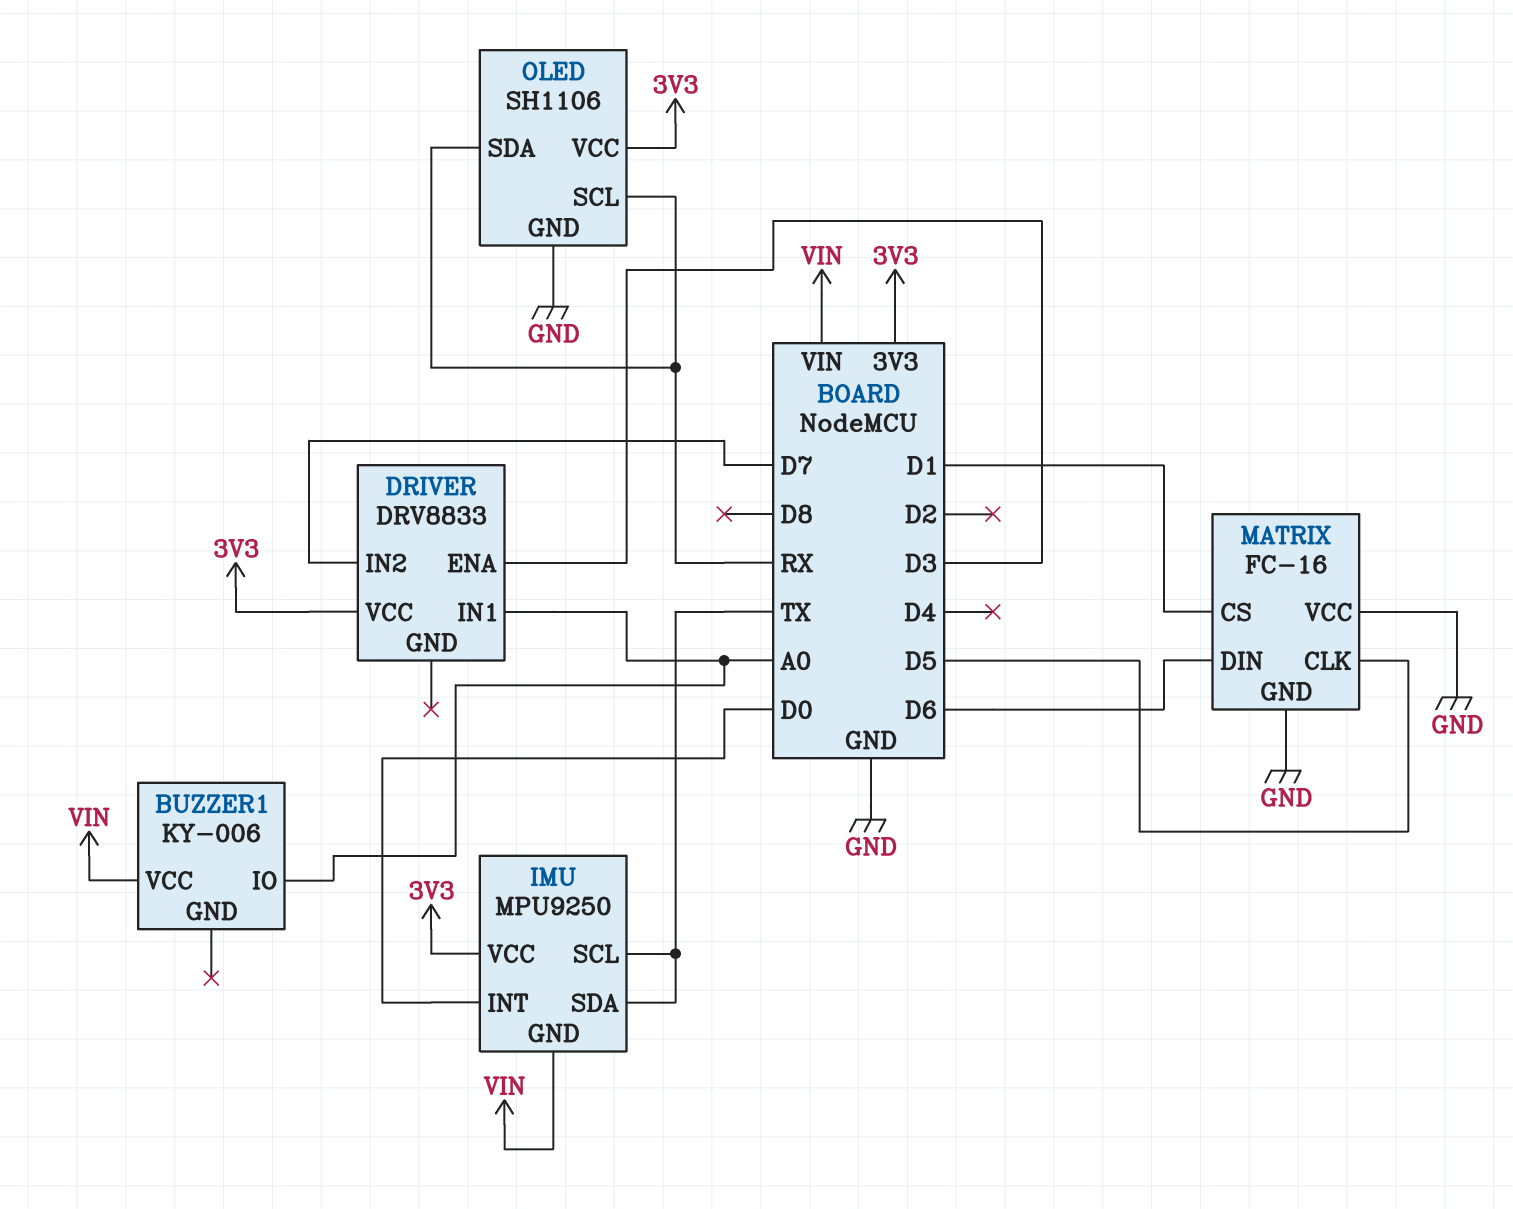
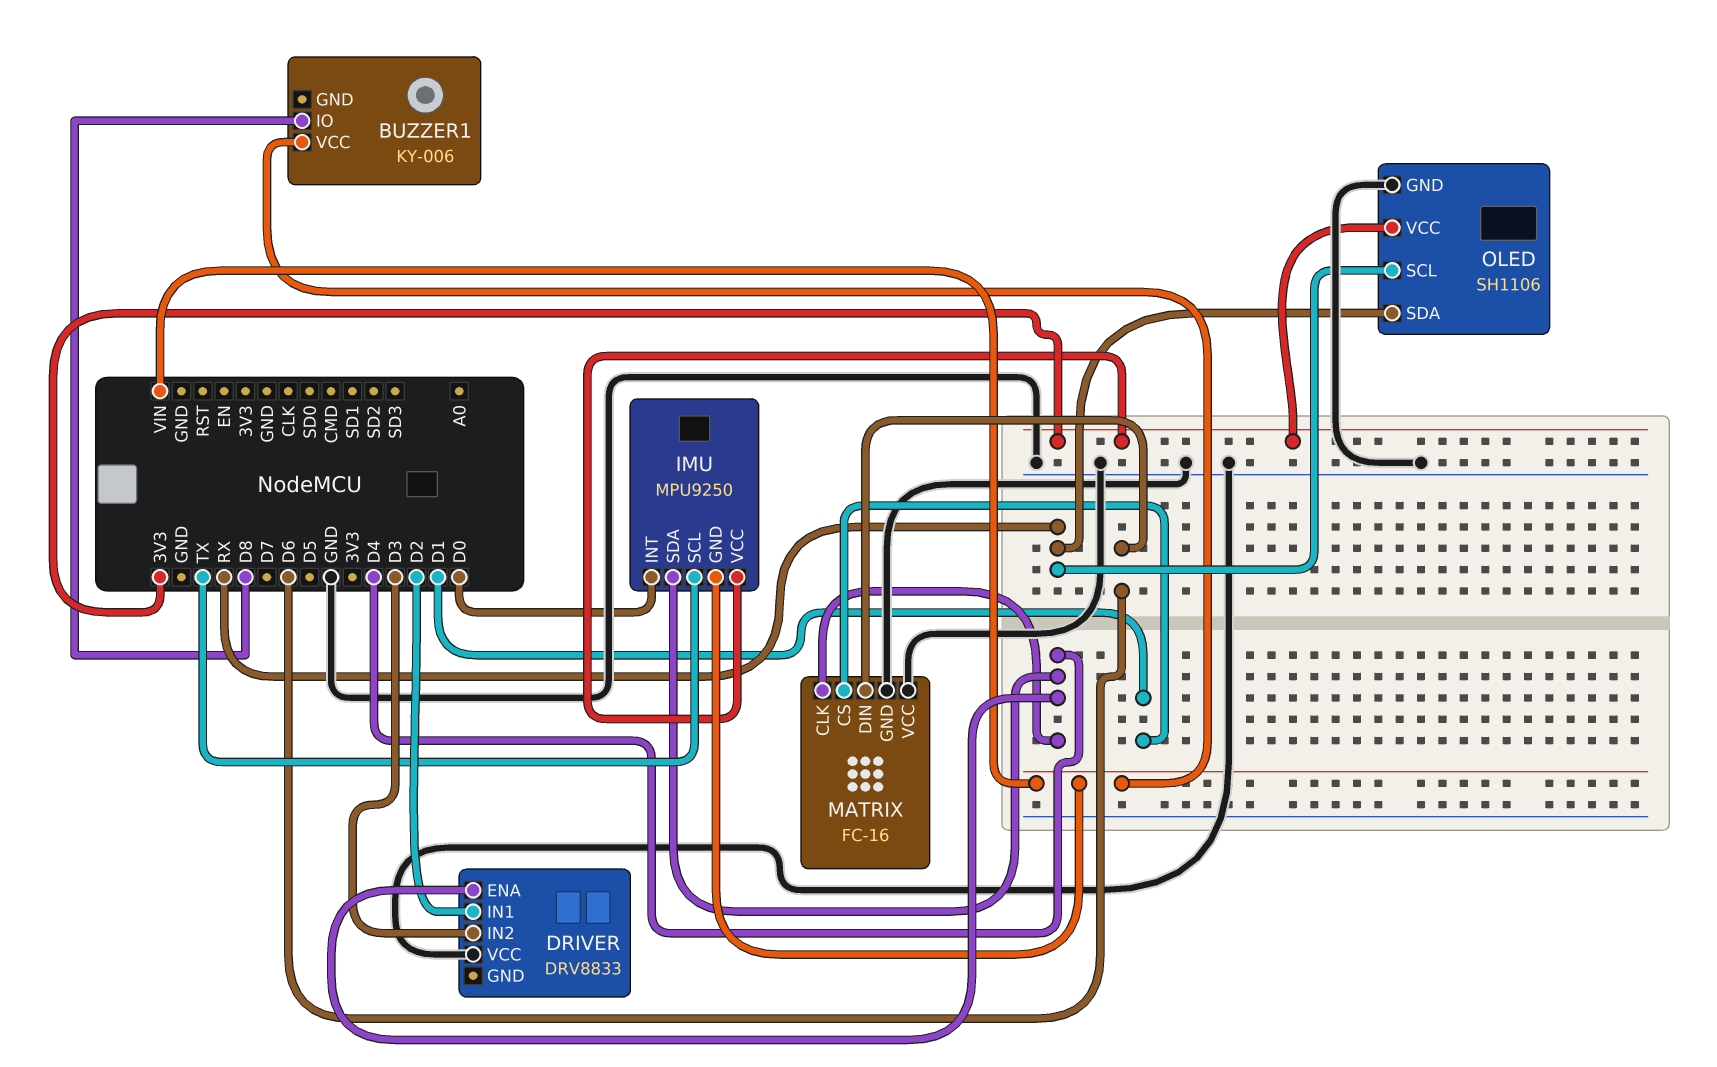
BUZZER1 pin IO: A0 -> D8
DRIVER pin ENA: D3 -> D4
DRIVER pin IN1: A0 -> D2
DRIVER pin IN2: D7 -> D3
DRIVER pin VCC: 3V3 -> GND
IMU pin SDA: TX -> D4
MATRIX pin CLK: D5 -> D4

